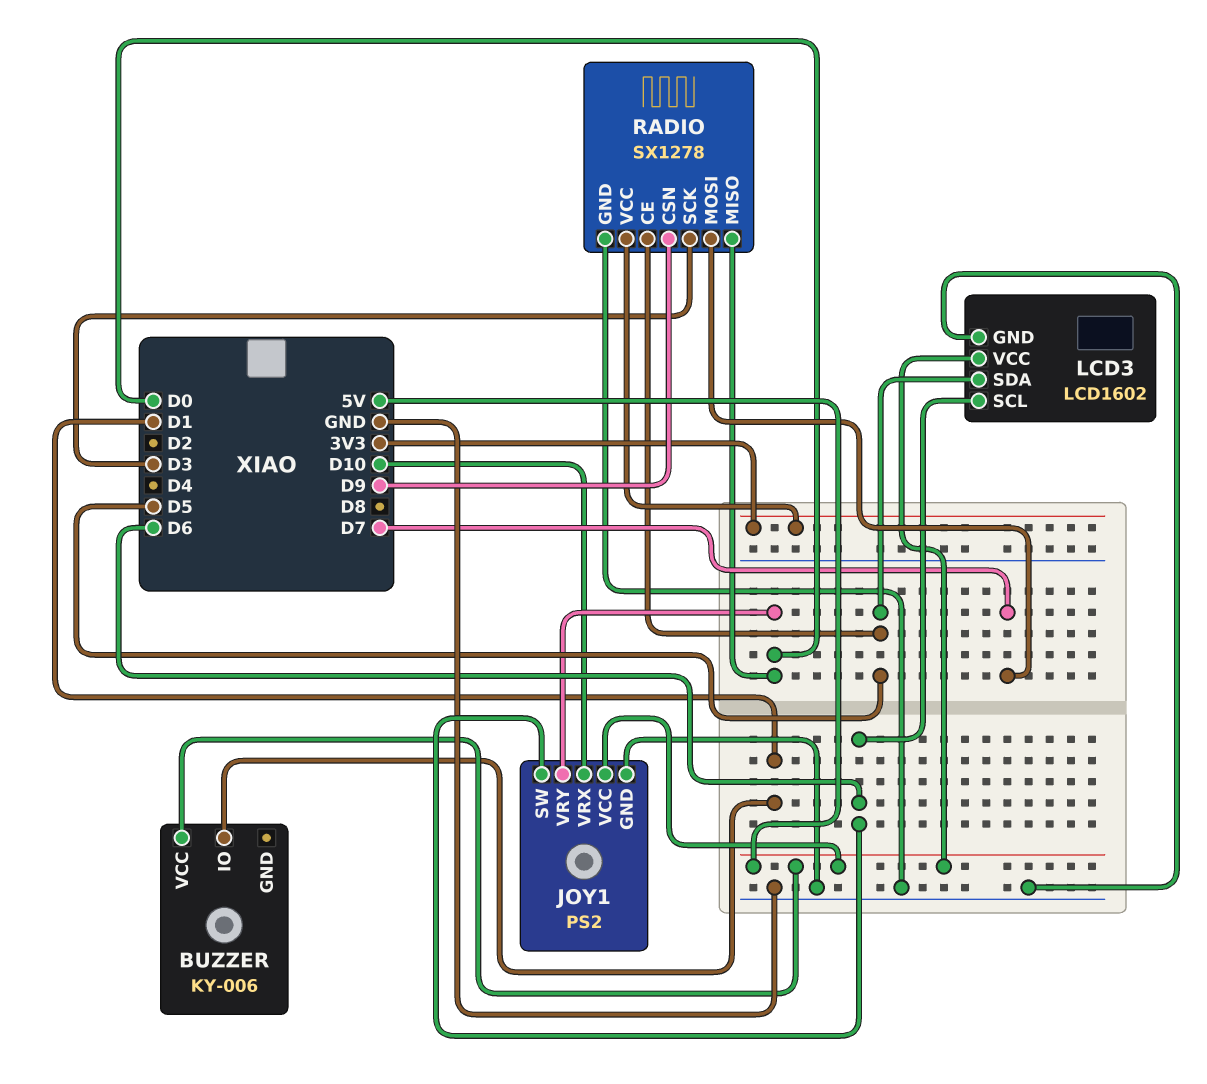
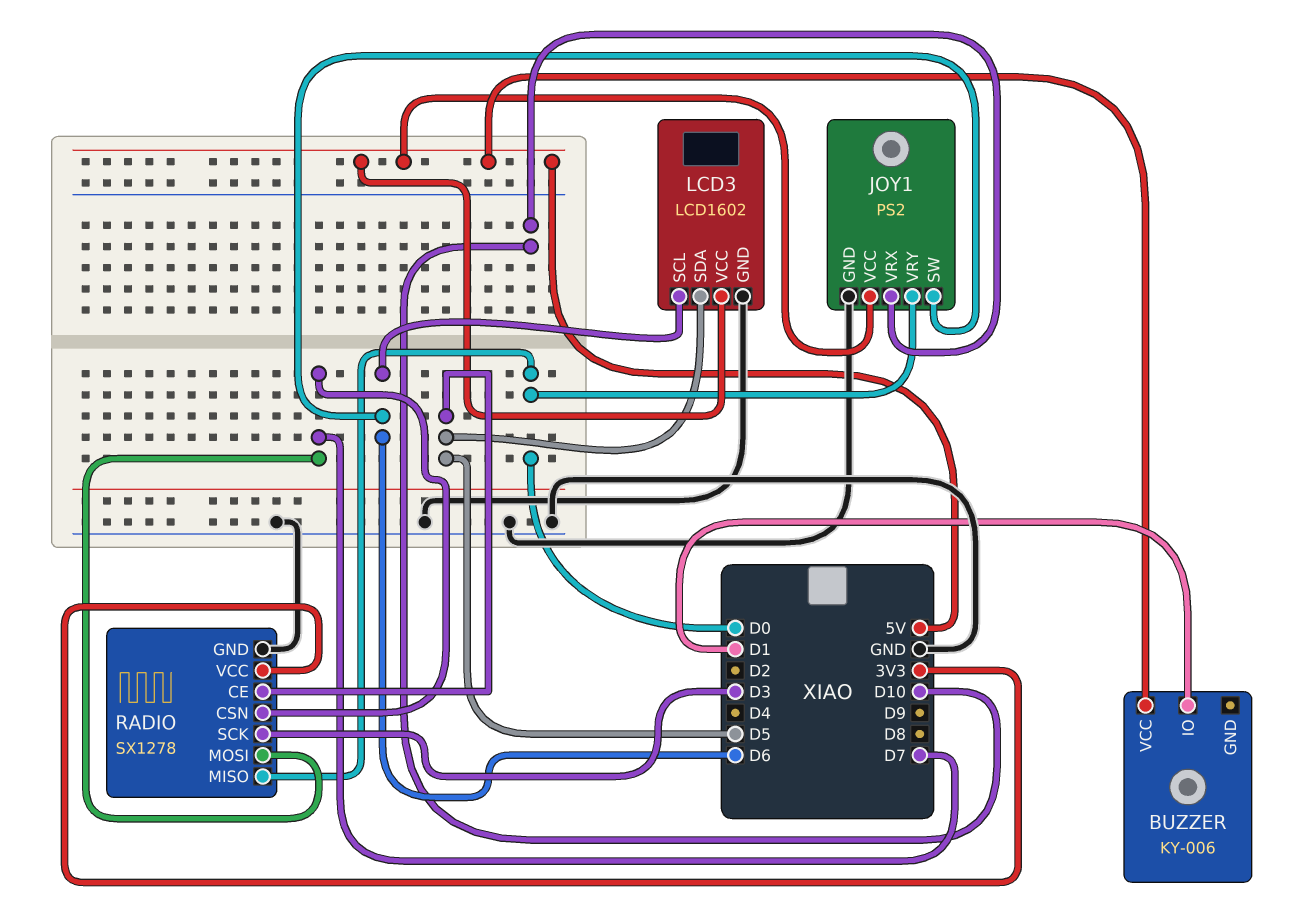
RADIO pin CSN: D9 -> D7

